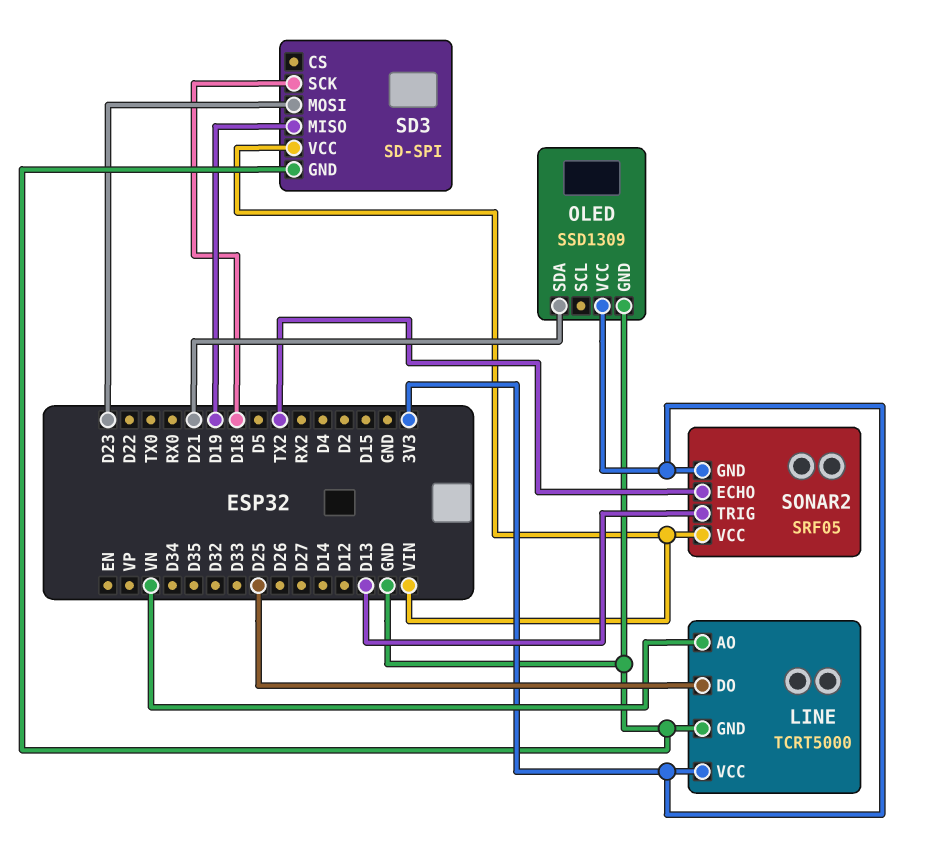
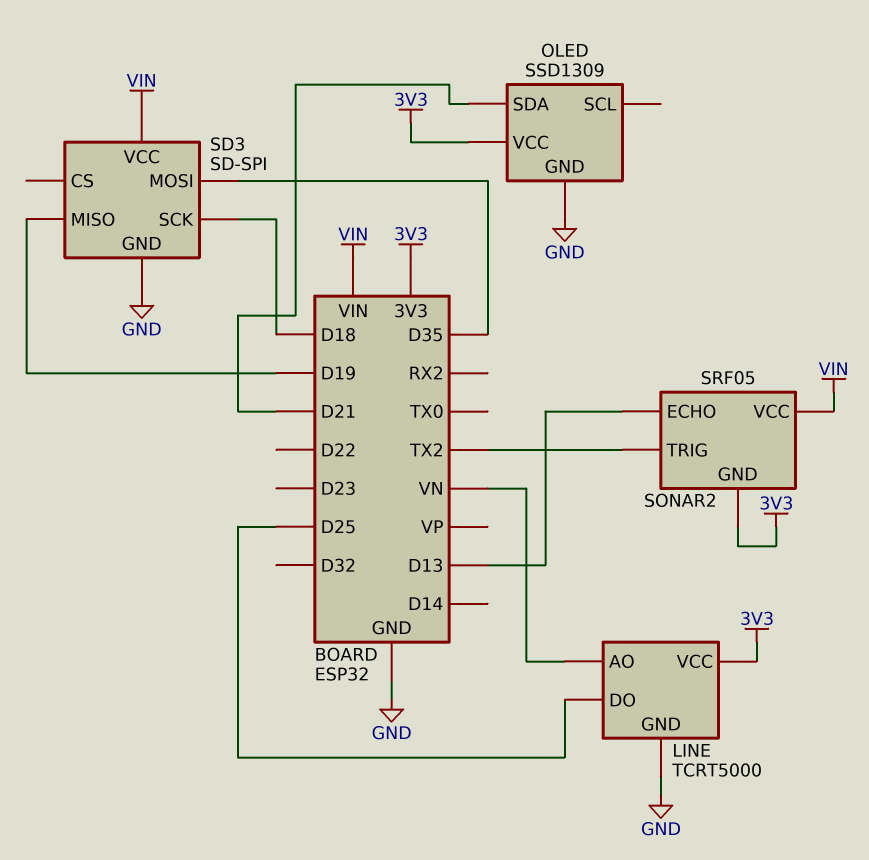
SD3 pin MOSI: D23 -> D35
SONAR2 pin ECHO: TX2 -> D13
SONAR2 pin TRIG: D13 -> TX2

